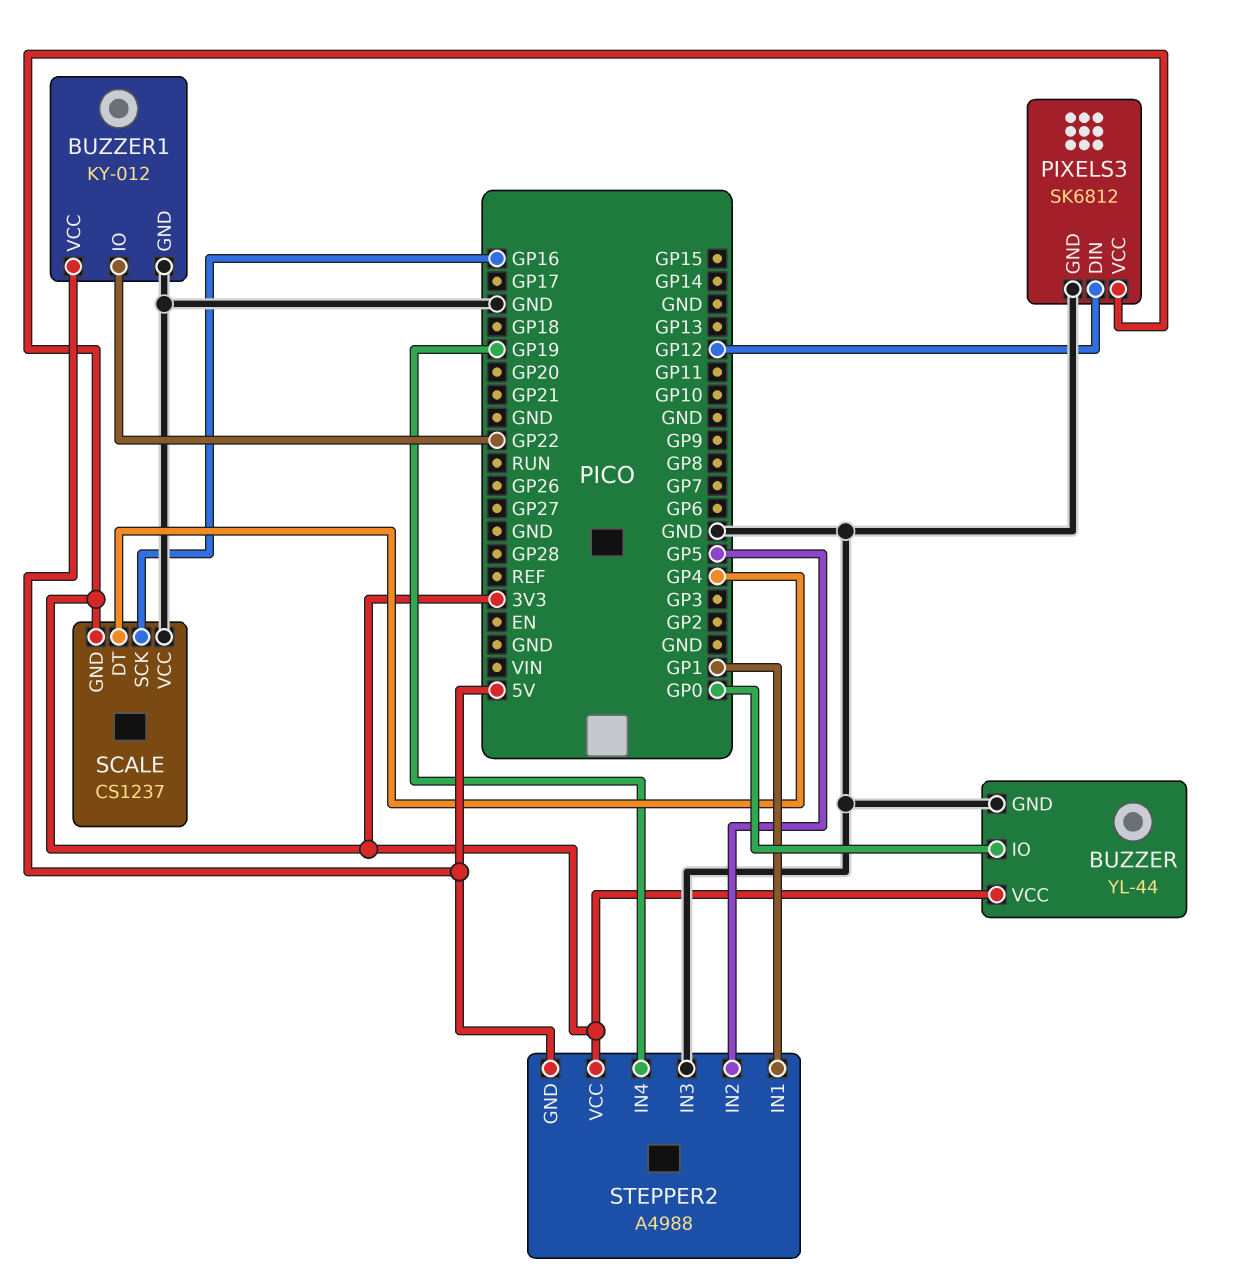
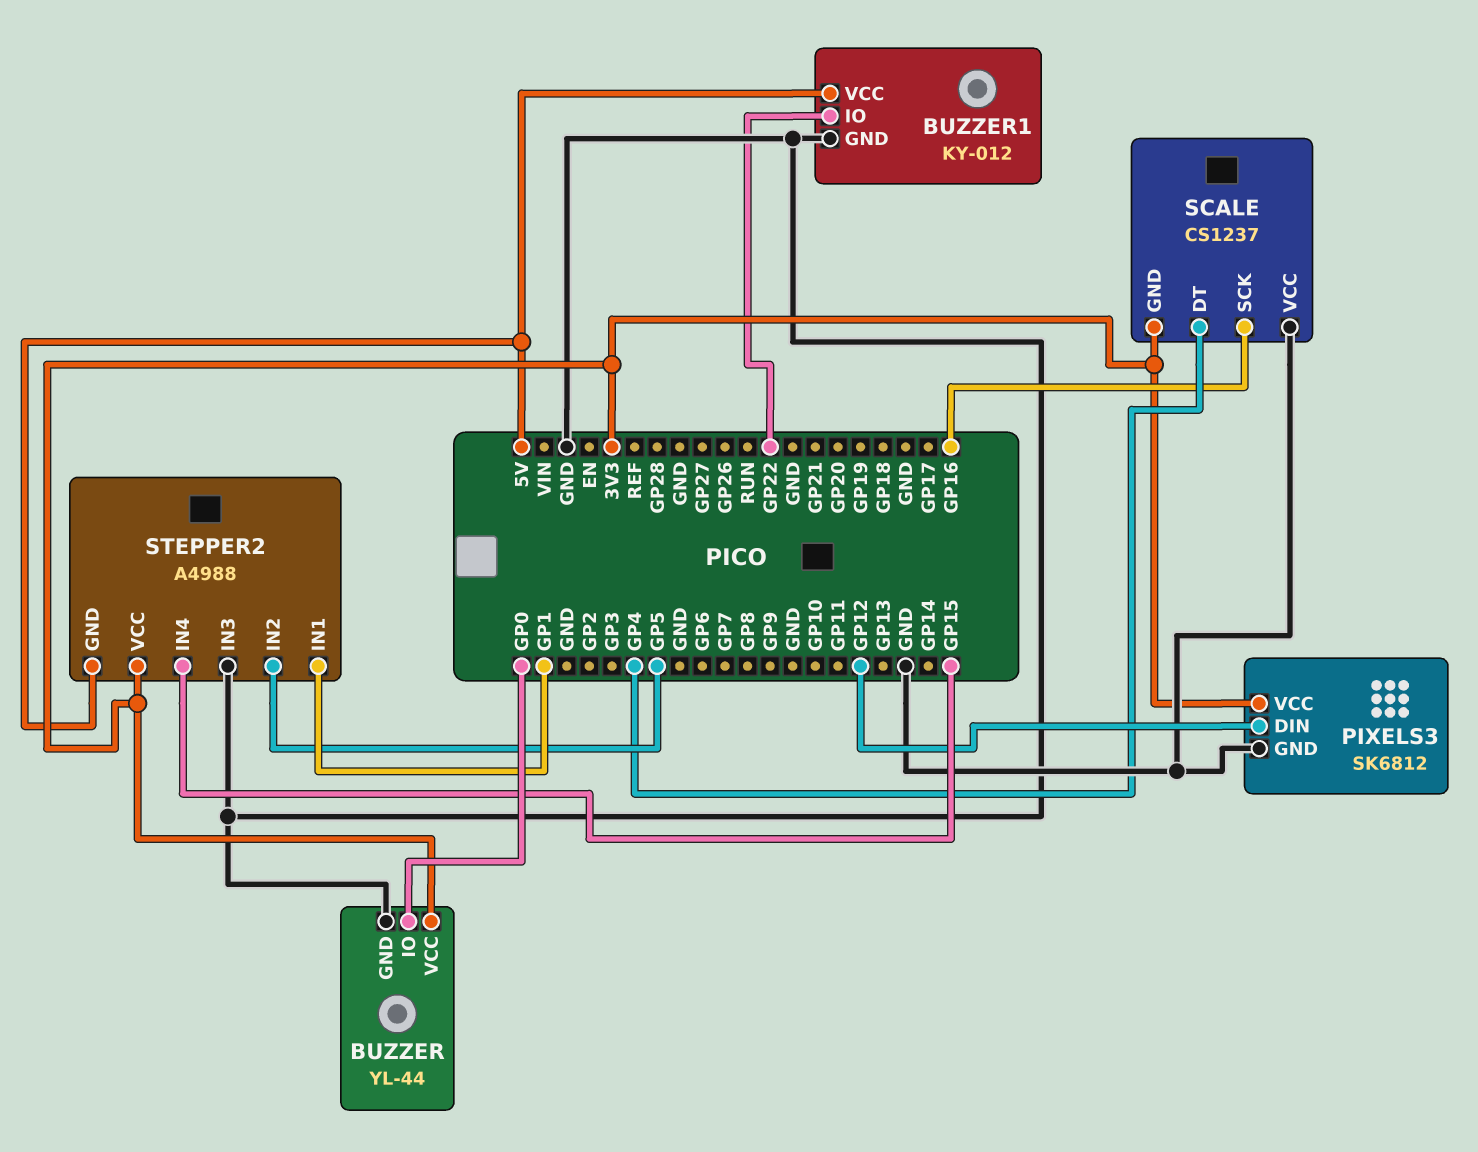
STEPPER2 pin IN4: GP19 -> GP15

